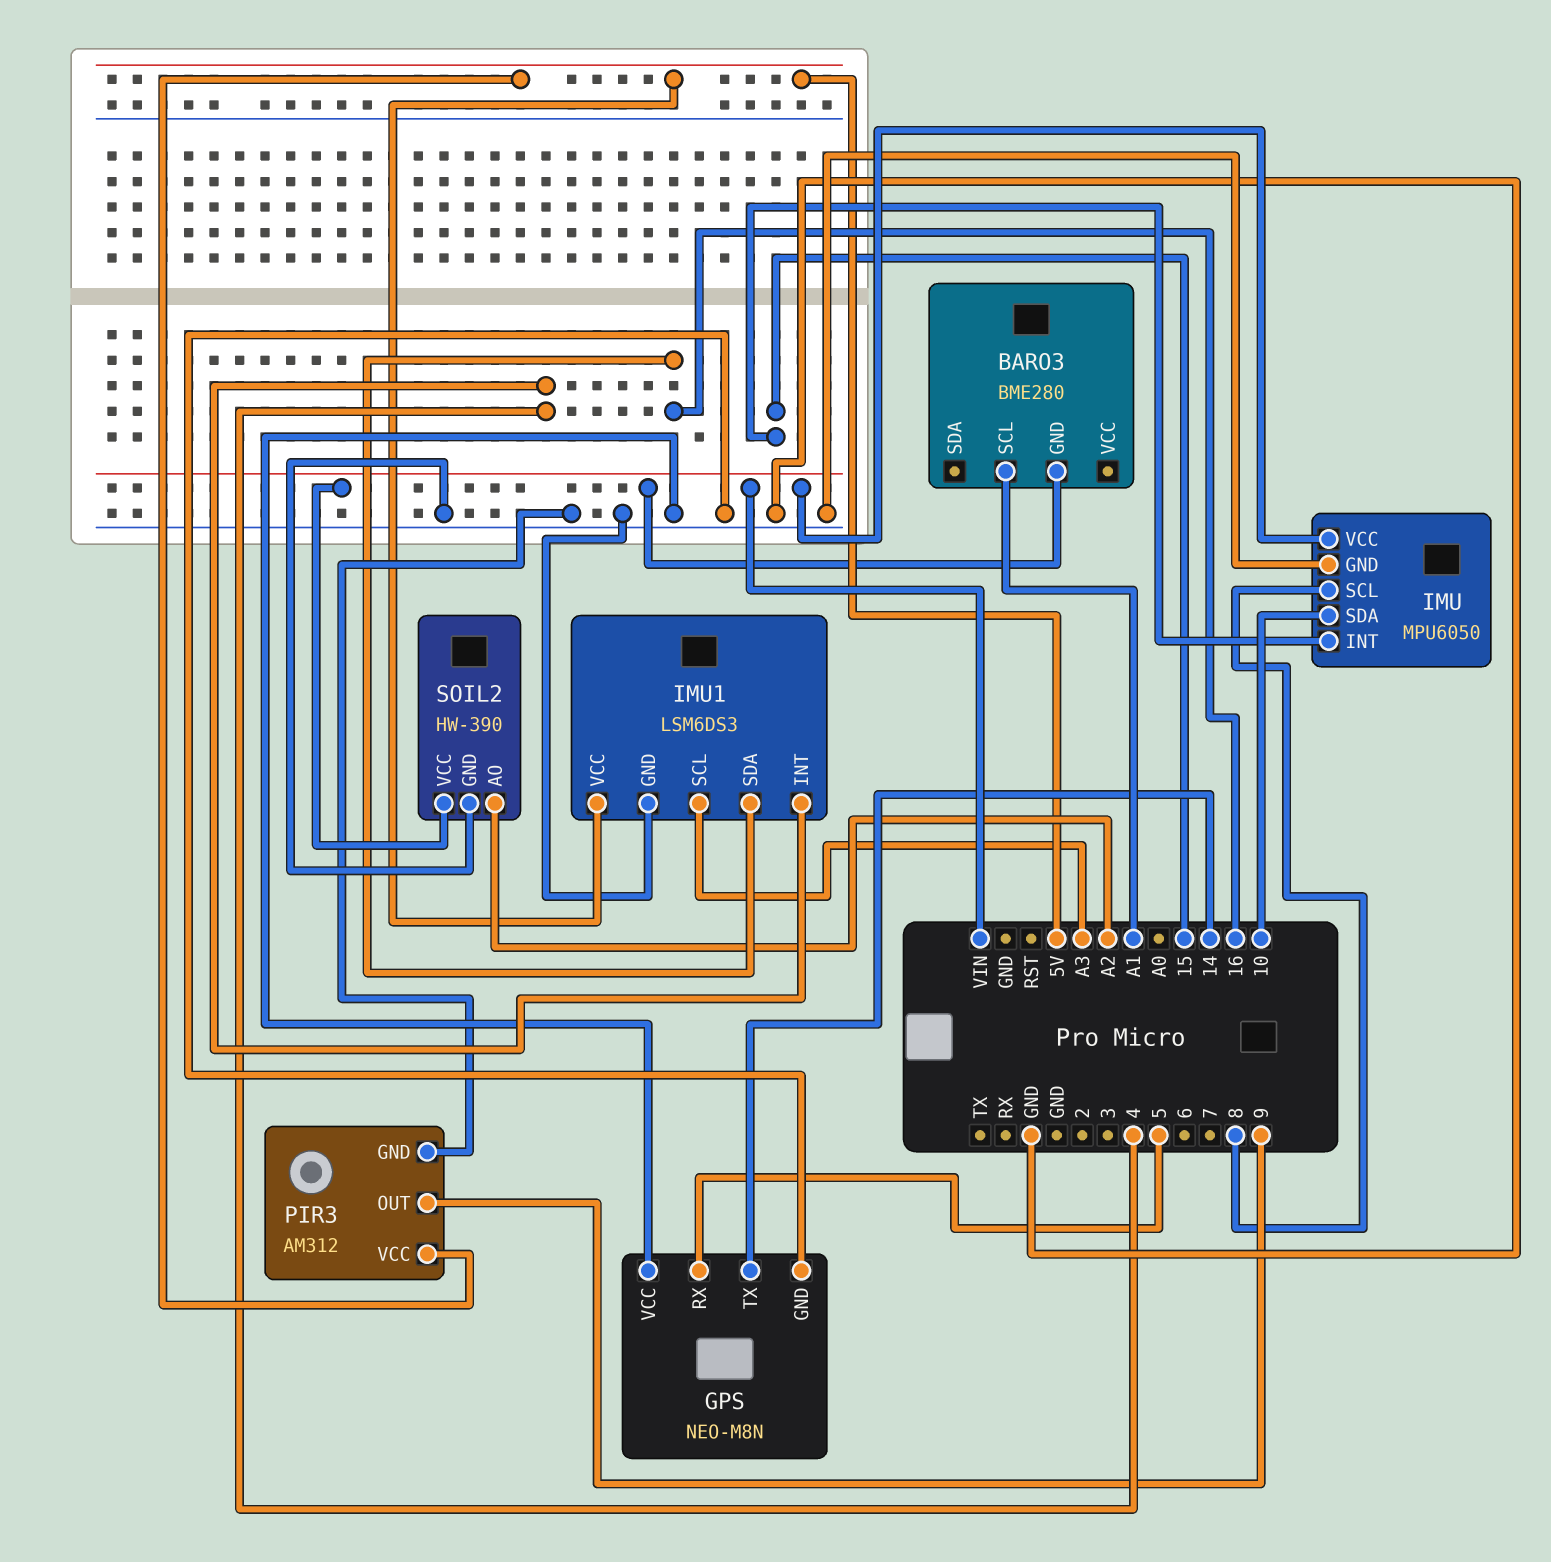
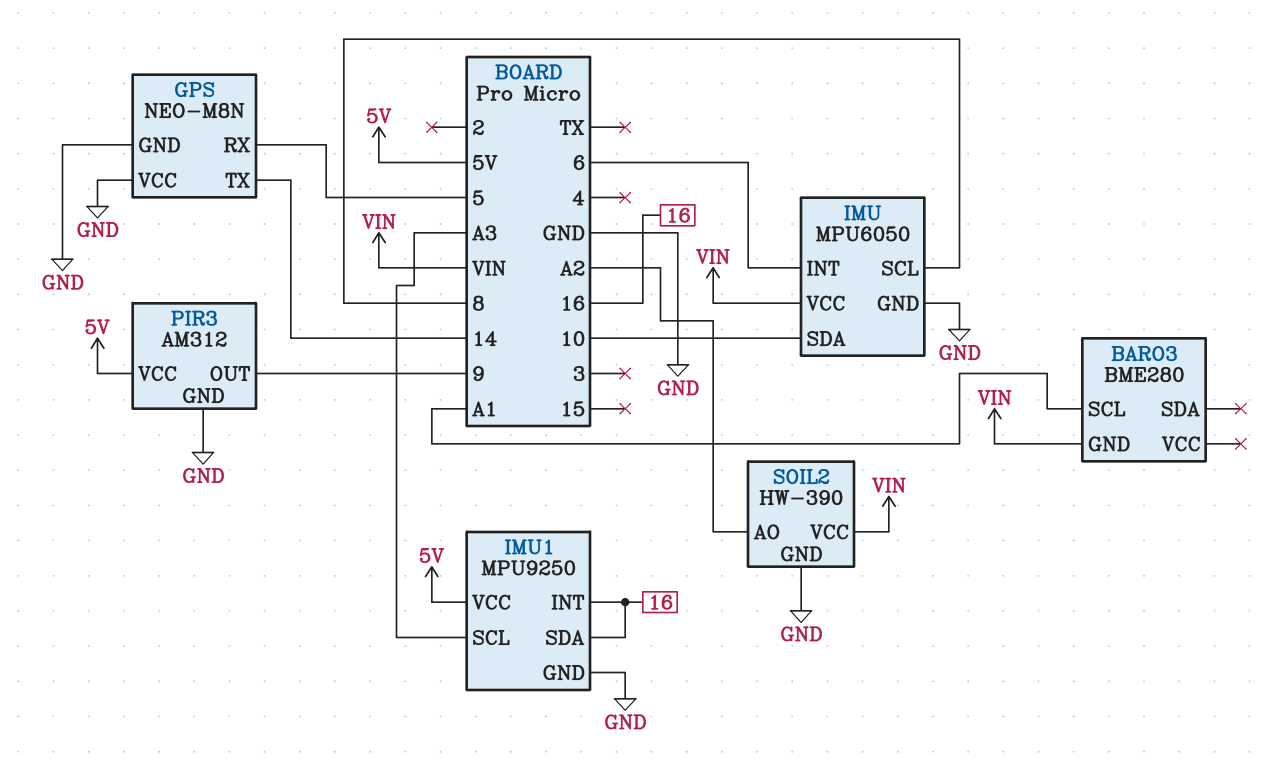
IMU pin INT: 15 -> 6
IMU1: LSM6DS3 -> MPU9250
IMU1 pin INT: 4 -> 16

